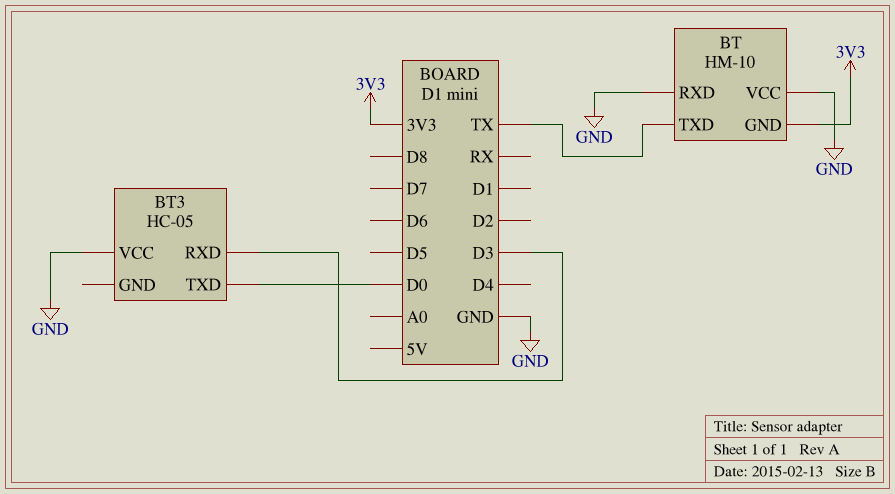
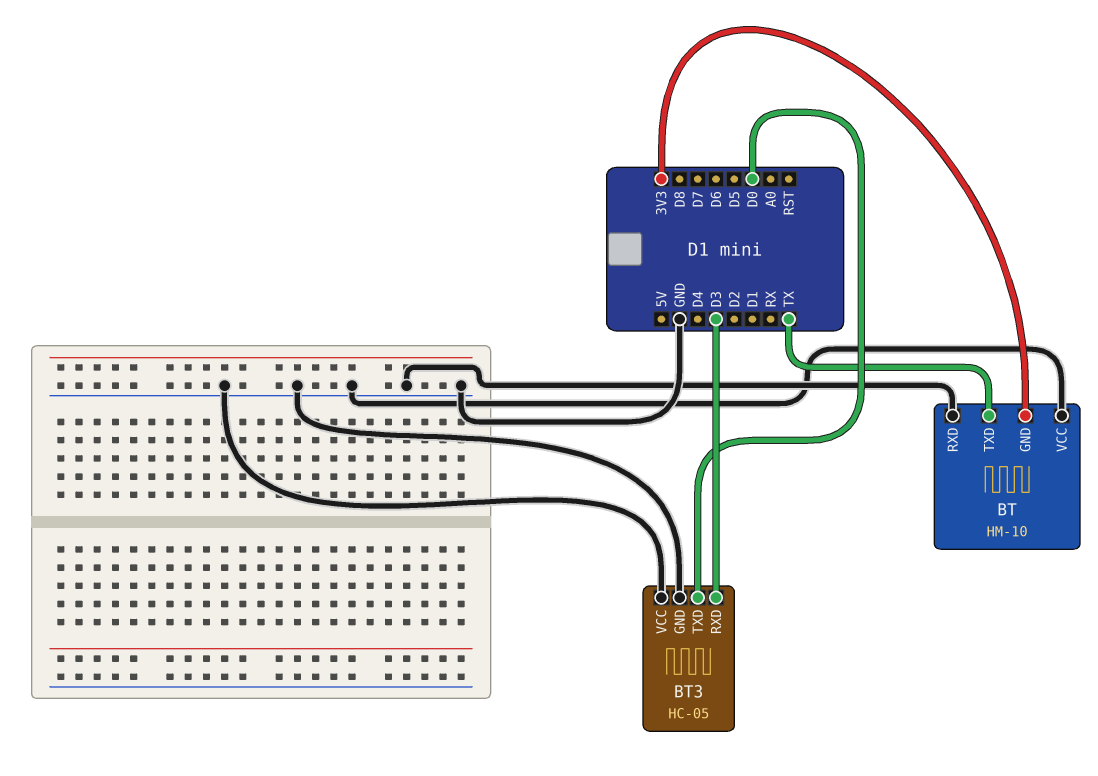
BT3 pin GND: none -> GND

